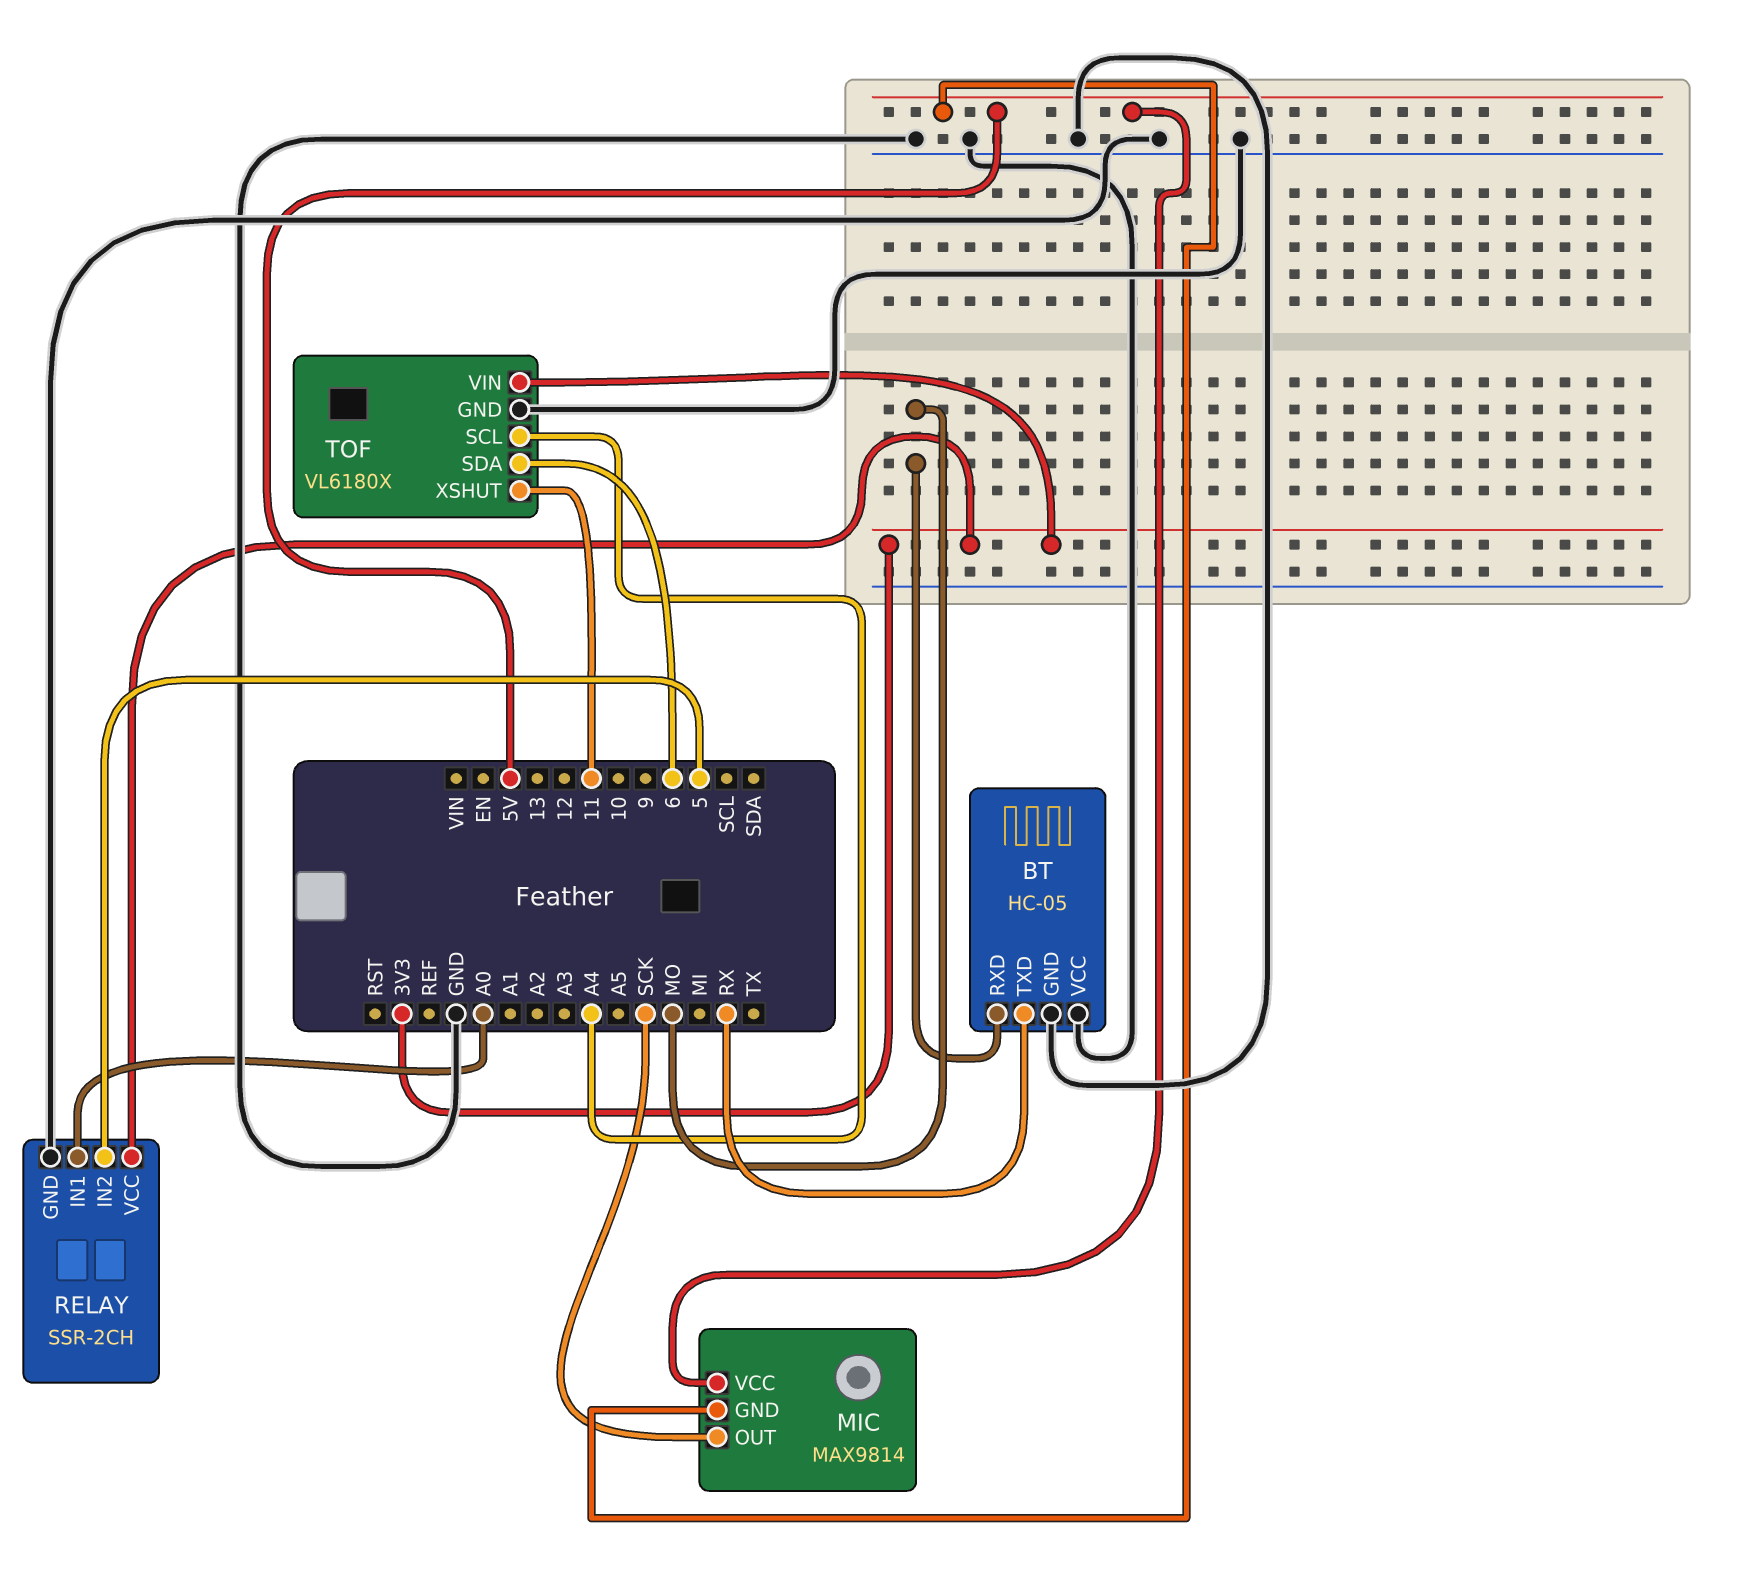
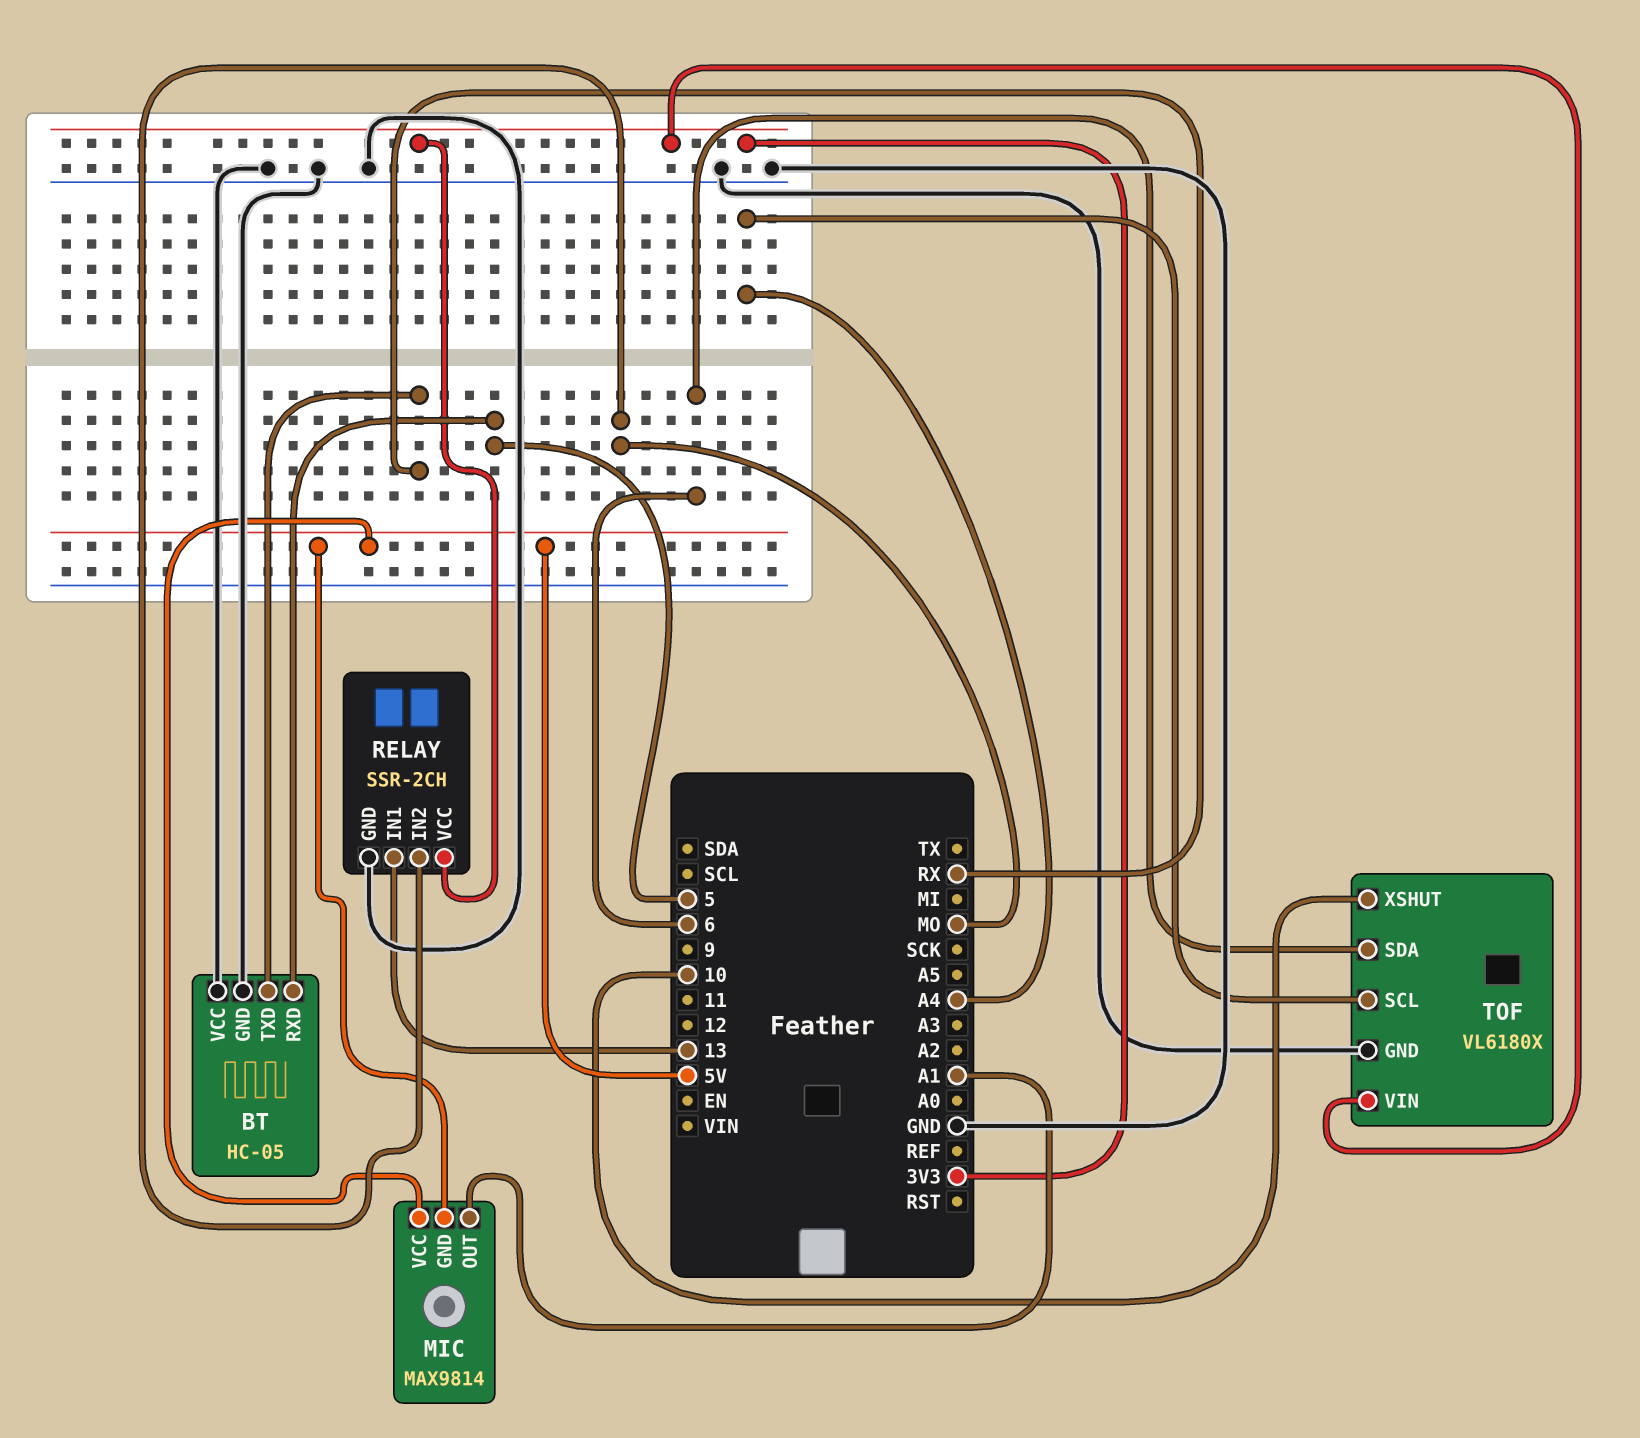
BT pin RXD: MO -> 5
MIC pin OUT: SCK -> A1
RELAY pin IN1: A0 -> 13
RELAY pin IN2: 5 -> MO
TOF pin XSHUT: 11 -> 10

